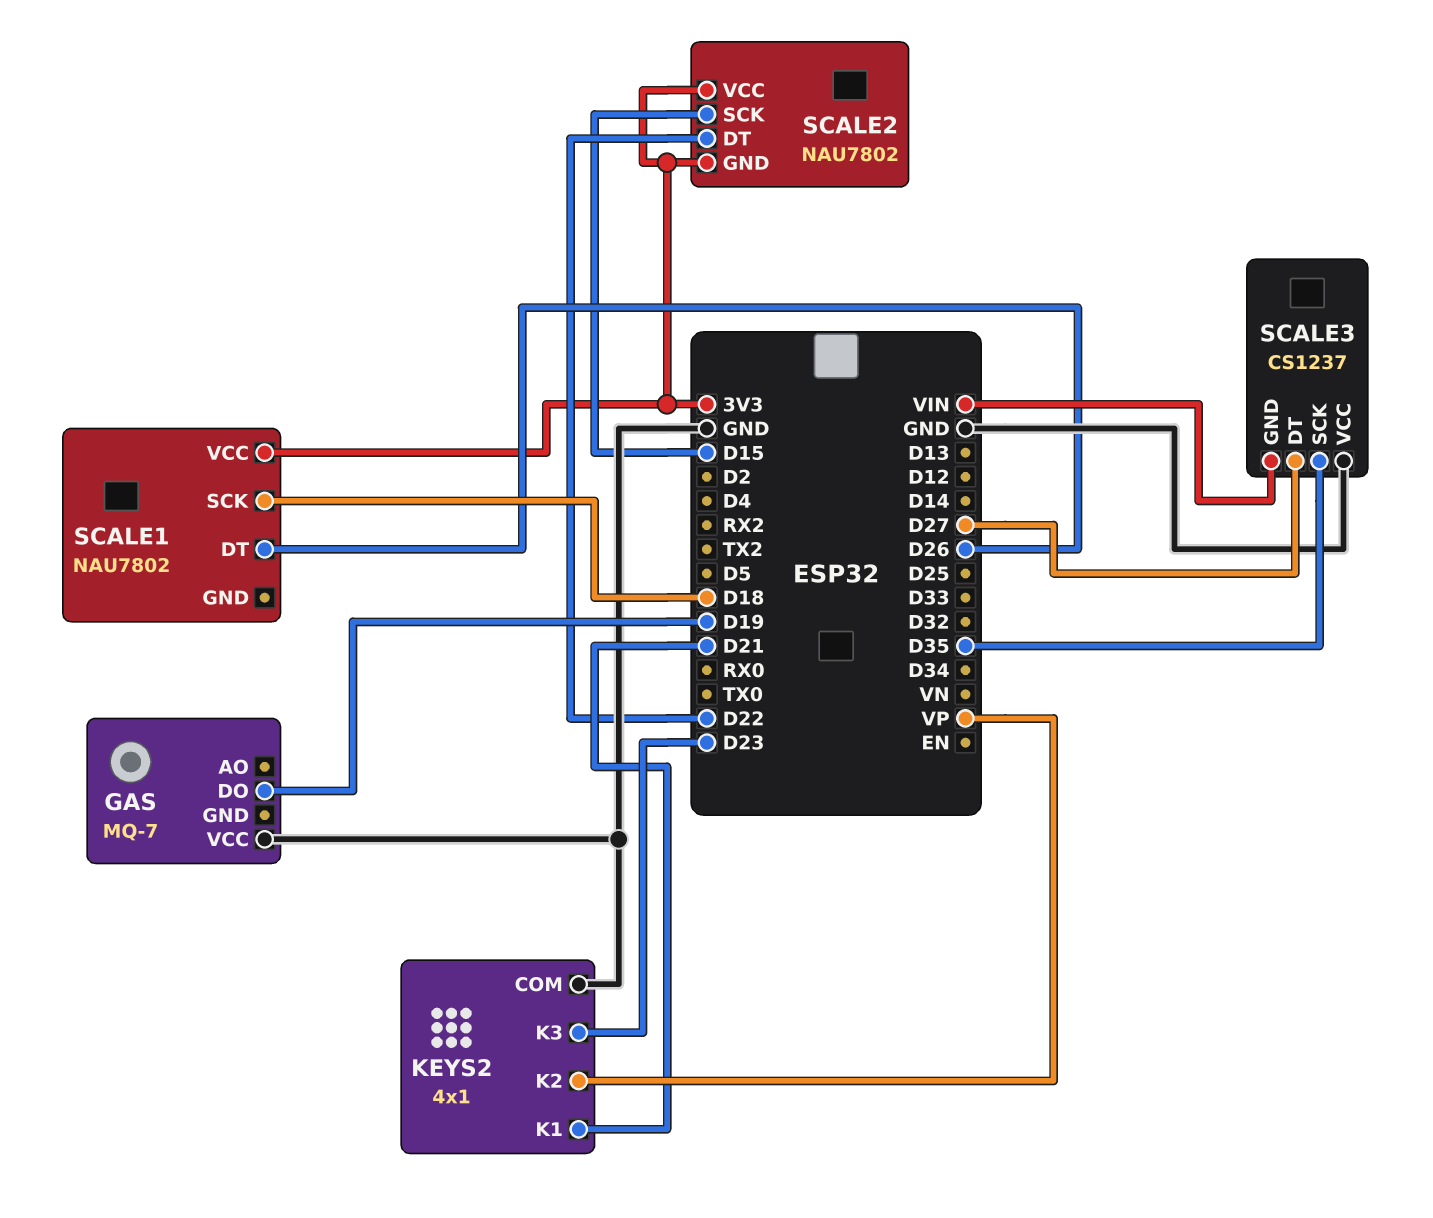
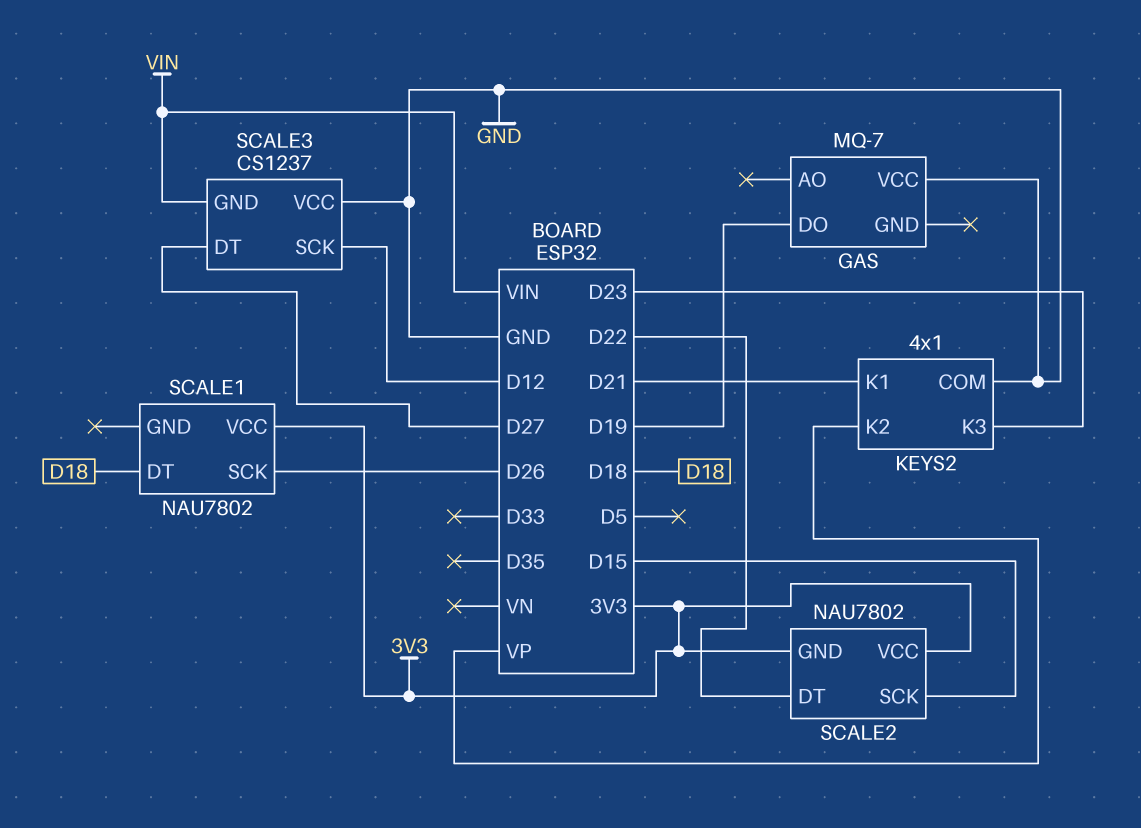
SCALE1 pin DT: D26 -> D18
SCALE1 pin SCK: D18 -> D26
SCALE3 pin SCK: D35 -> D12

